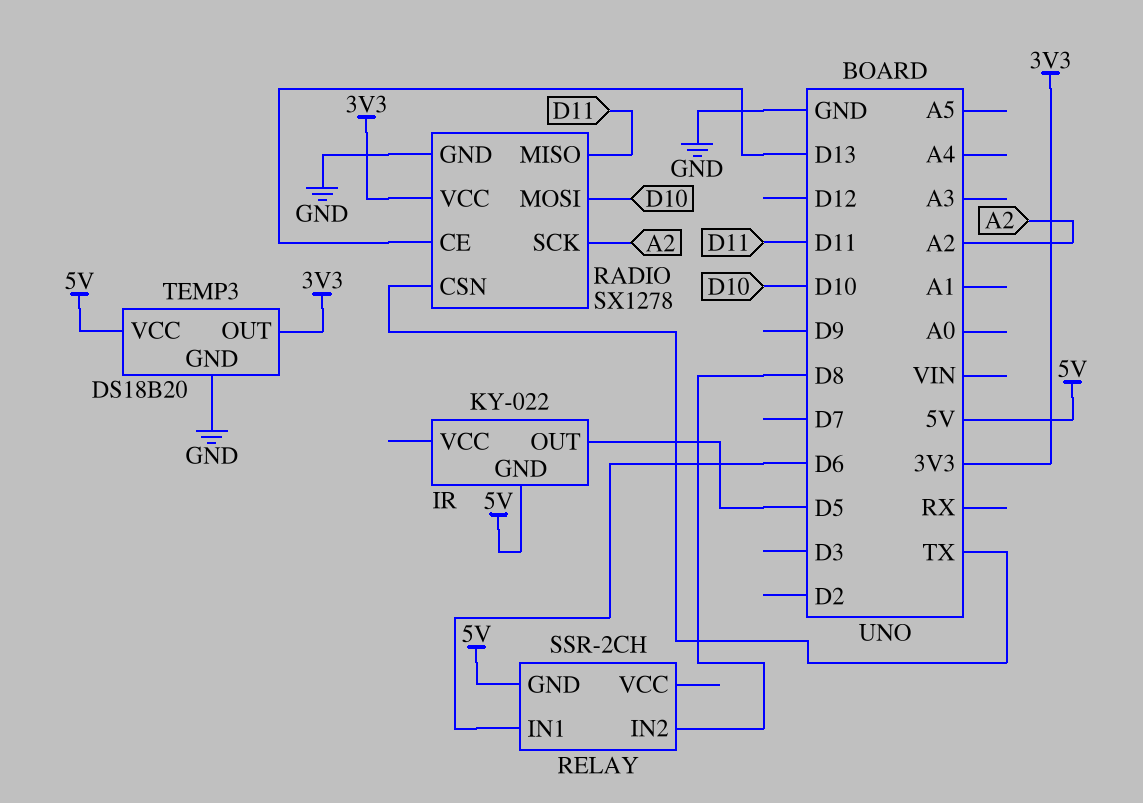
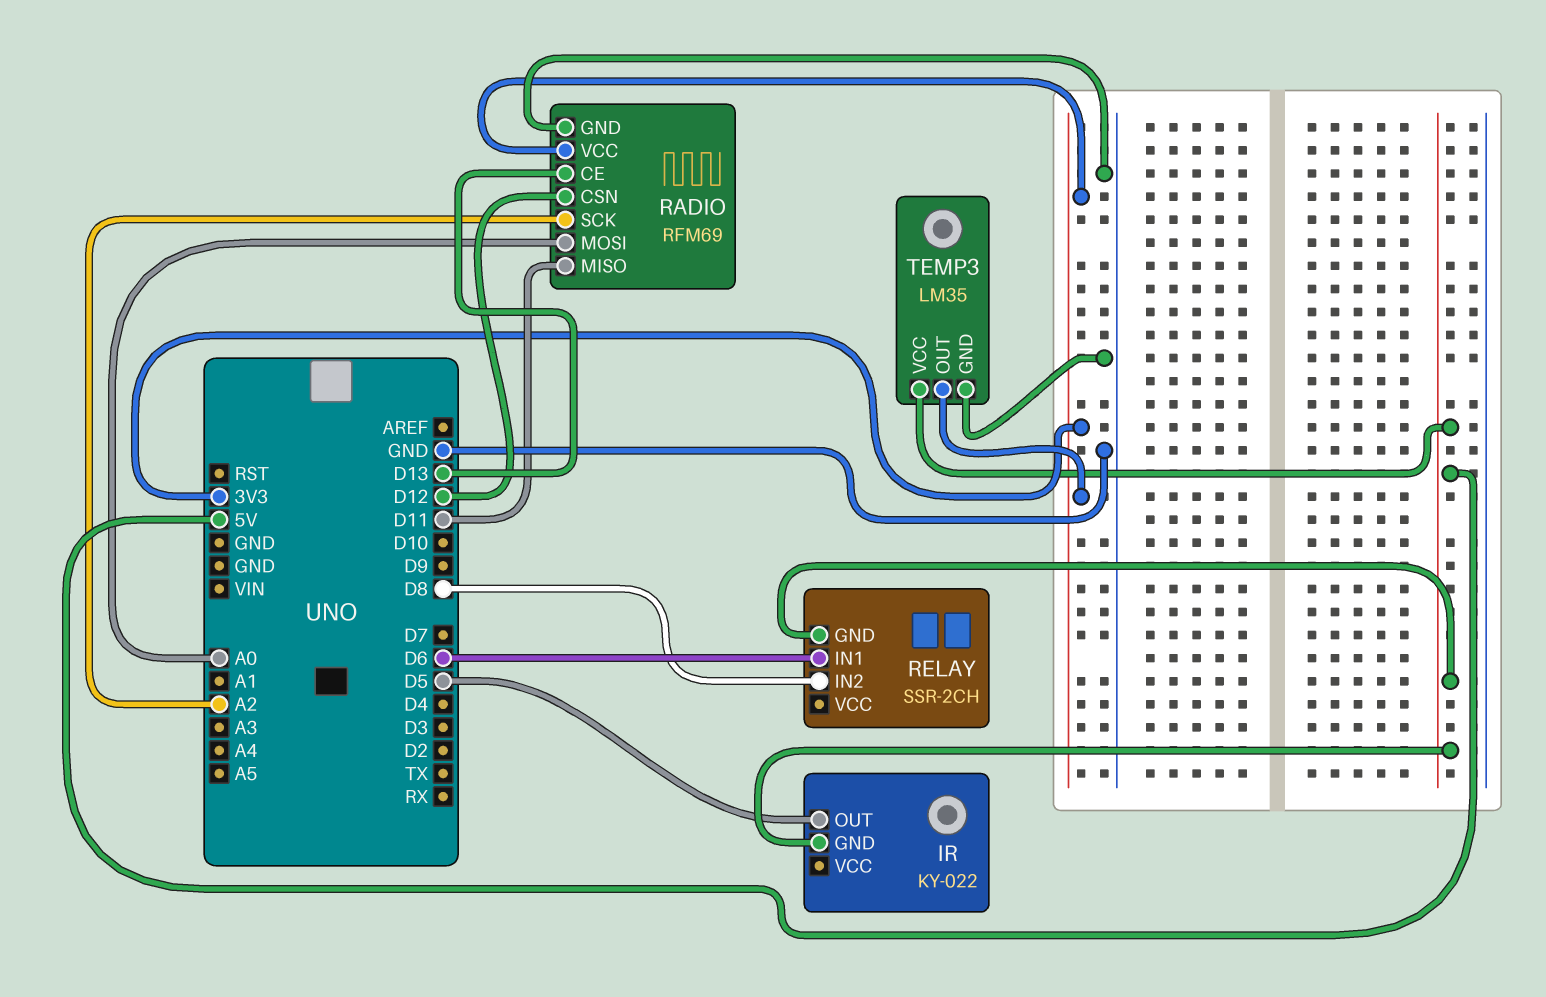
RADIO: SX1278 -> RFM69
RADIO pin CSN: TX -> D12
RADIO pin MOSI: D10 -> A0
TEMP3: DS18B20 -> LM35

